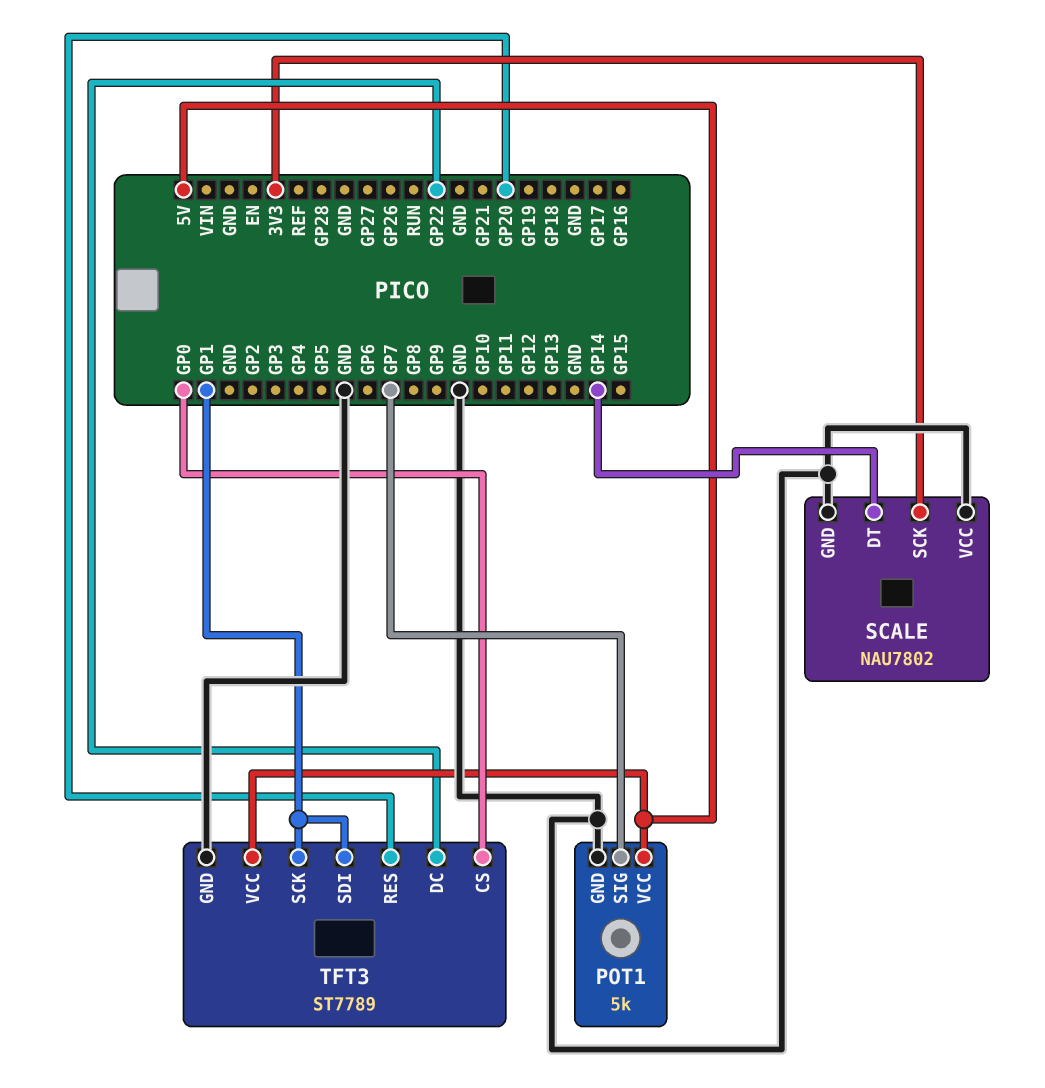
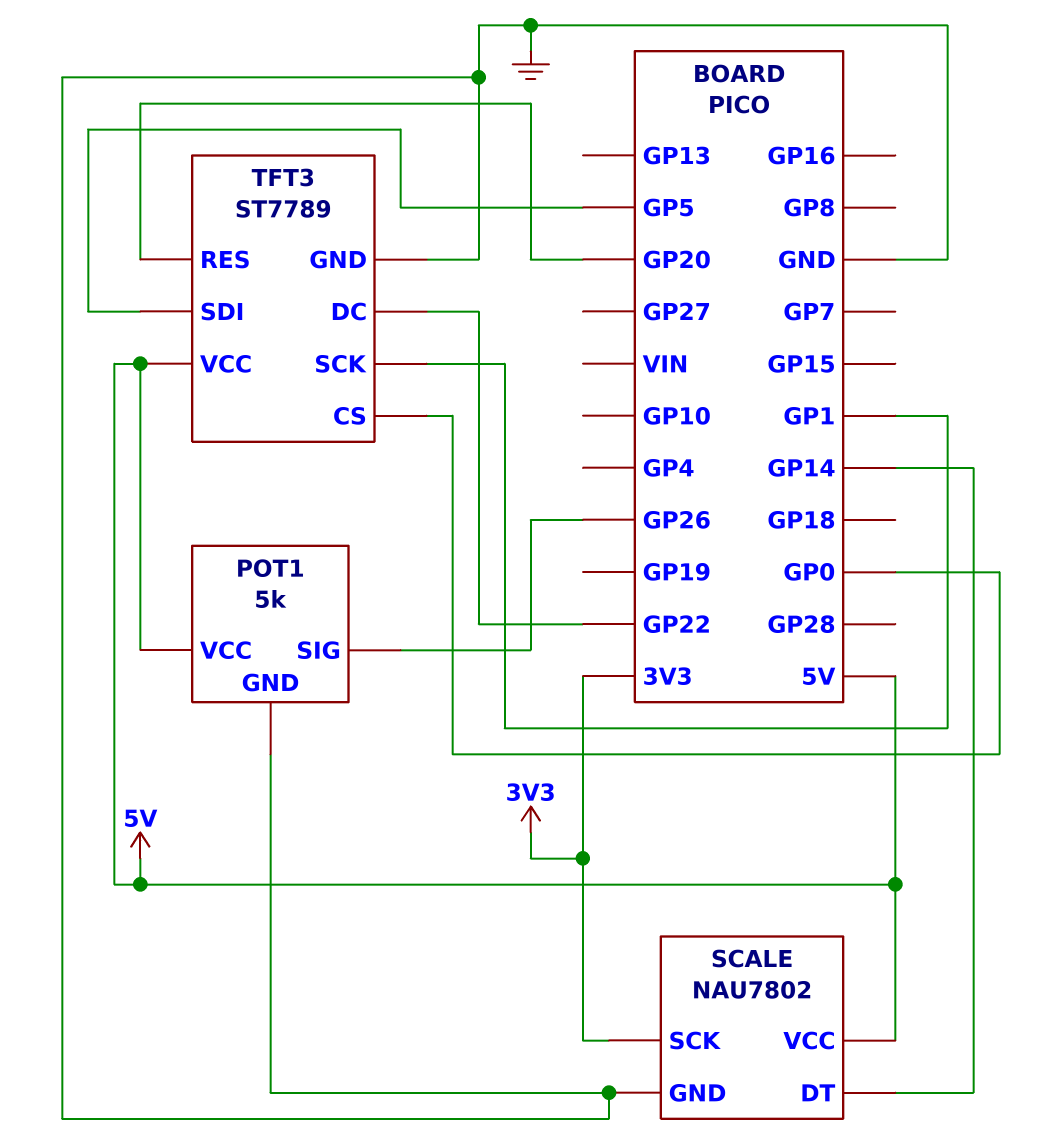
POT1 pin SIG: GP7 -> GP26
SCALE pin VCC: GND -> 5V
TFT3 pin SDI: GP1 -> GP5

